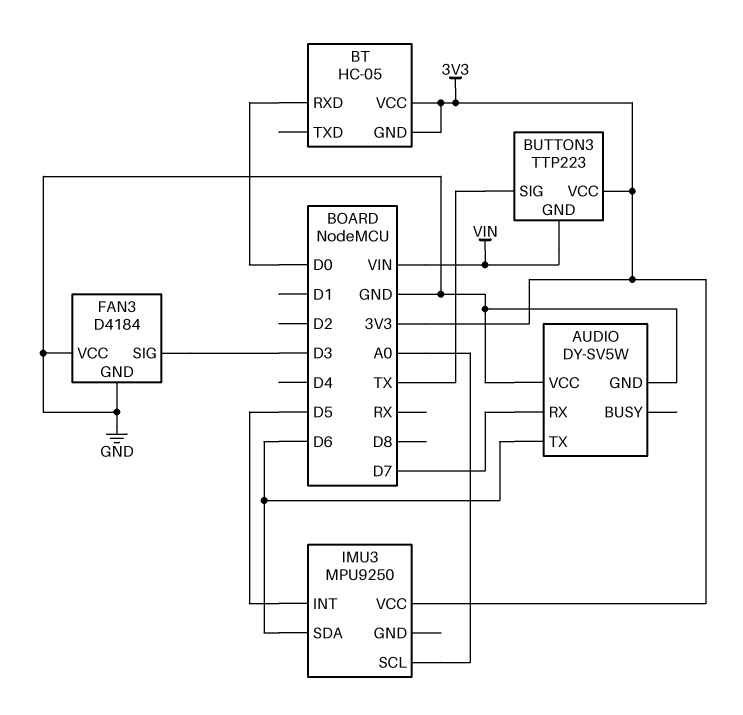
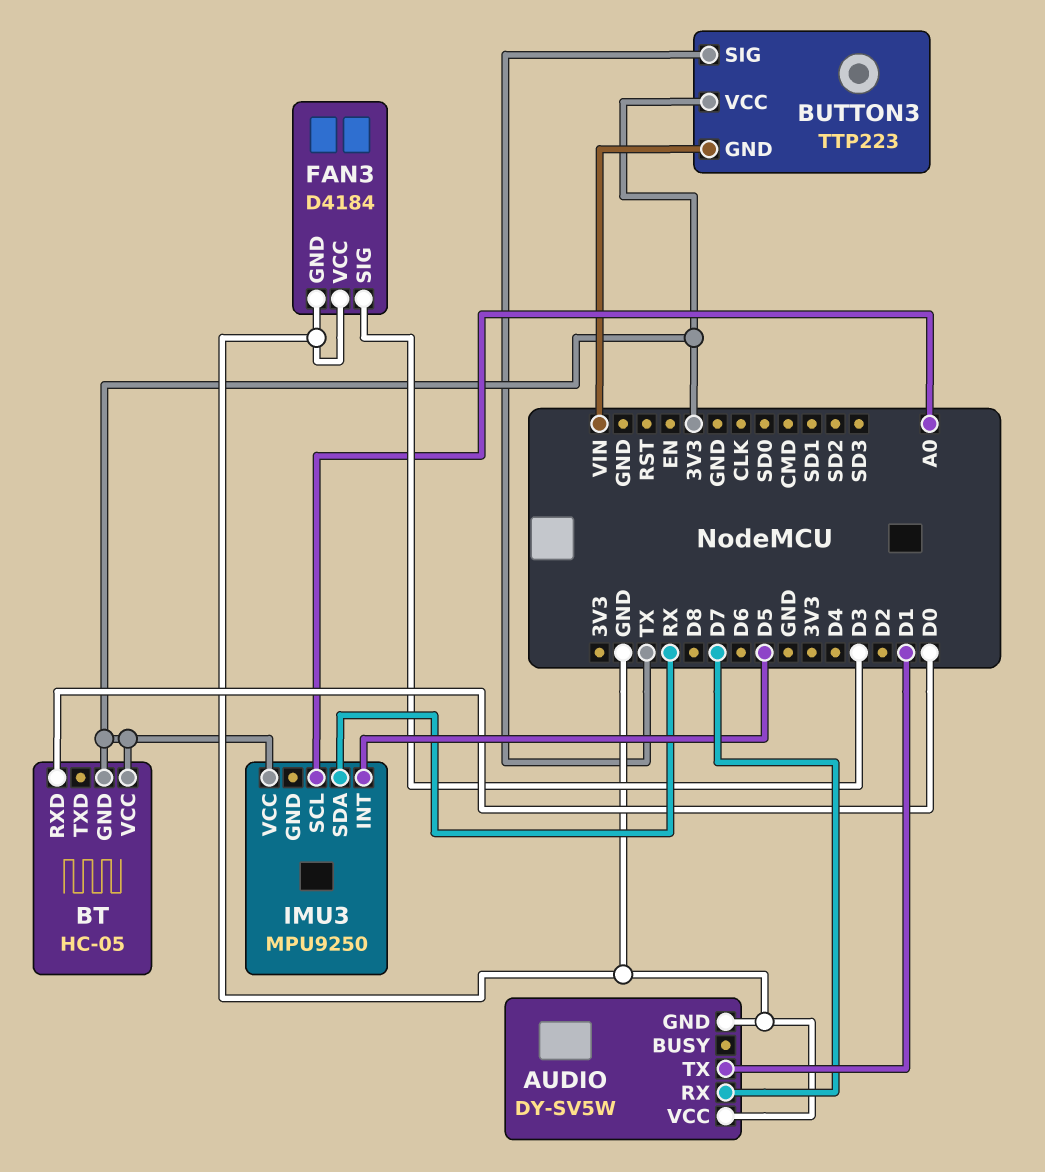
AUDIO pin TX: D6 -> D1
IMU3 pin SDA: D6 -> RX

